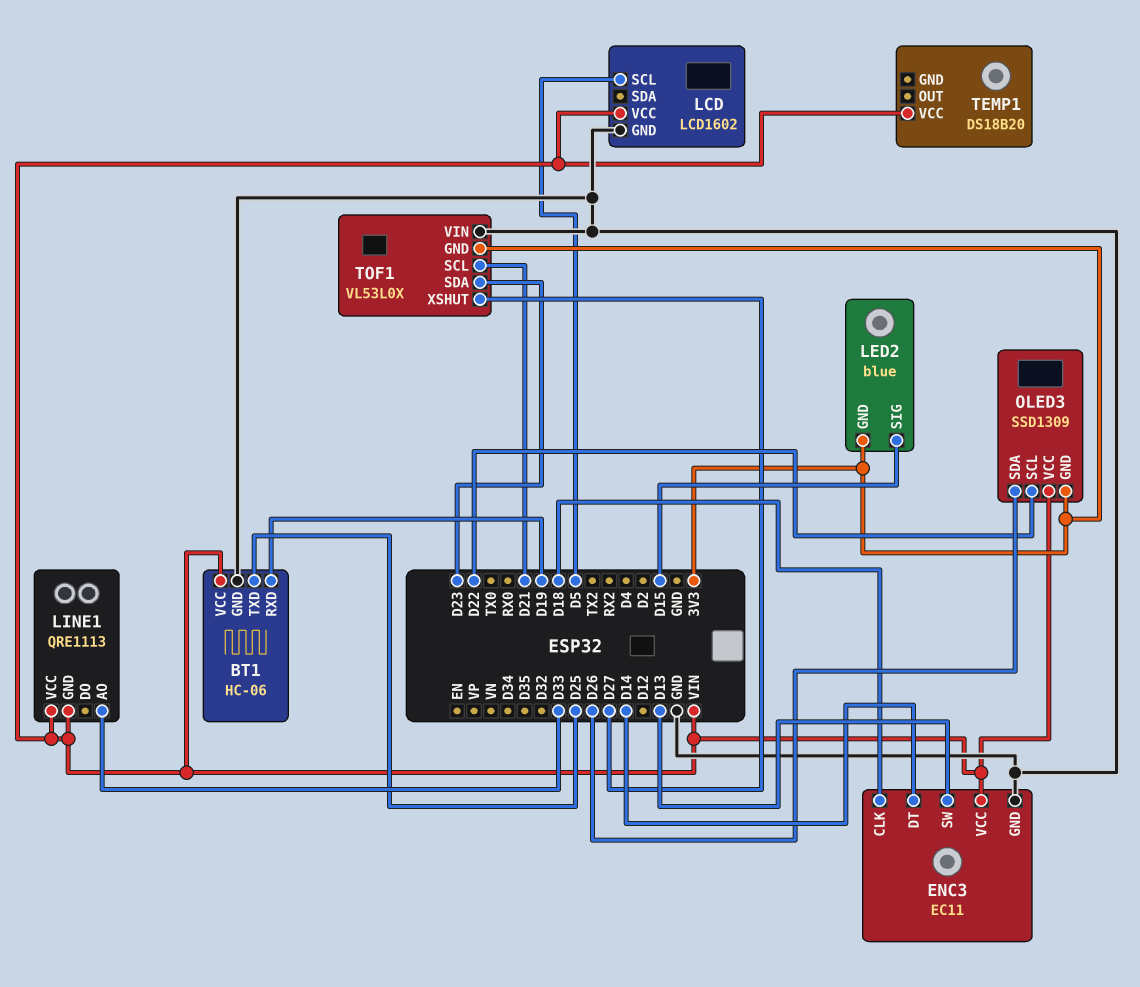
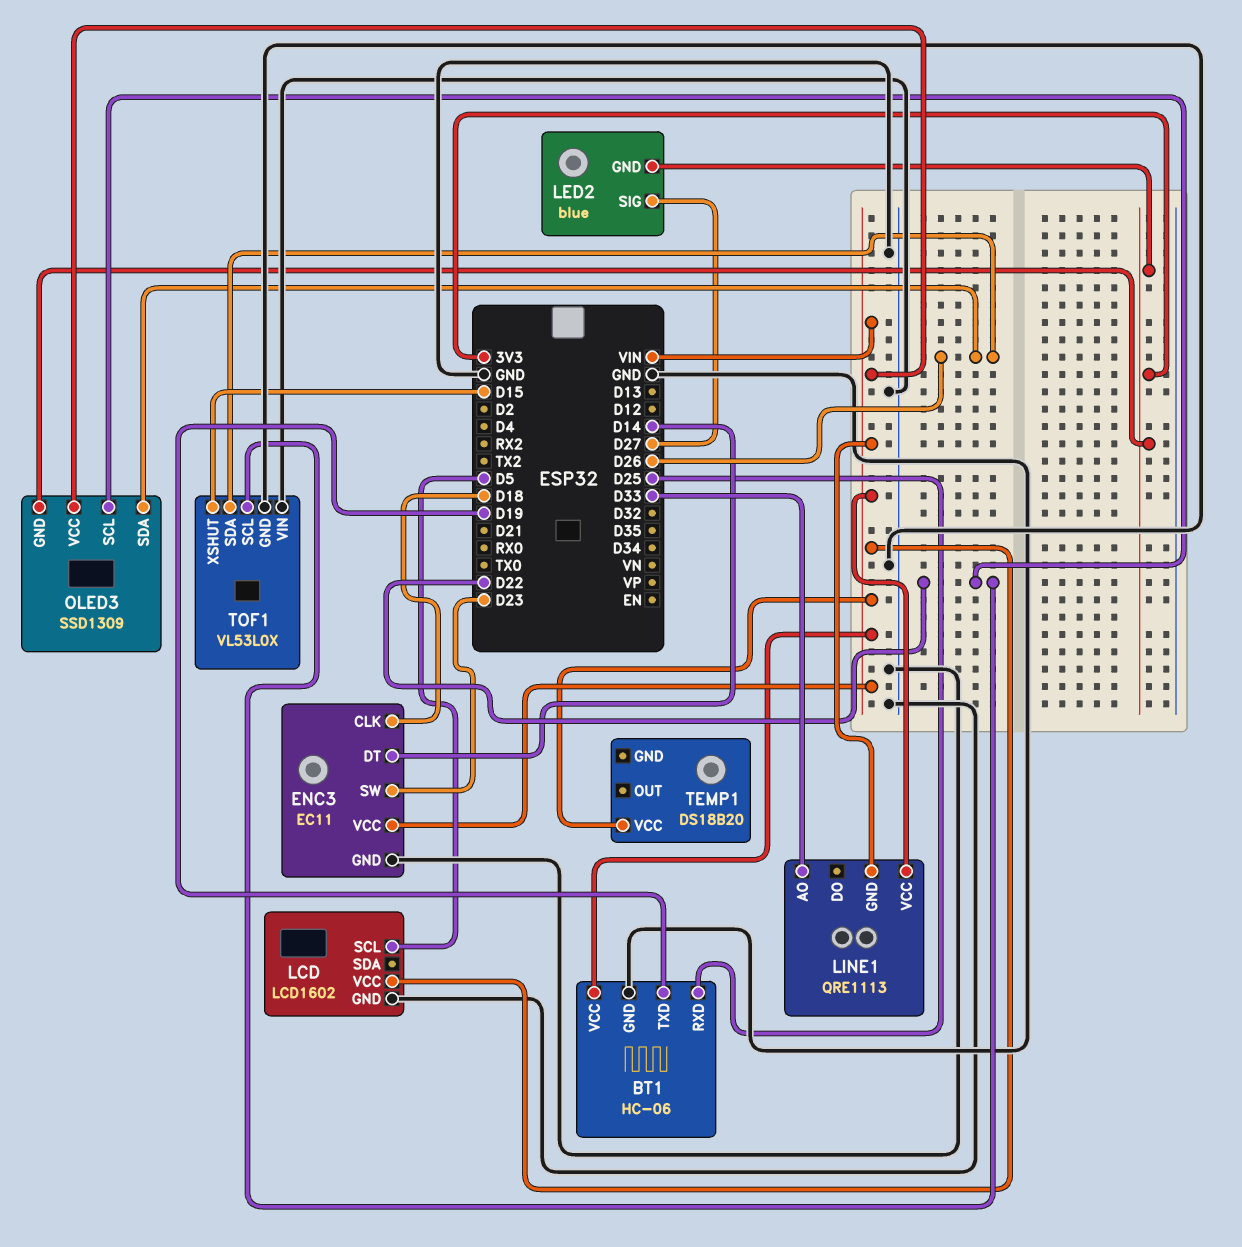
BT1 pin RXD: D19 -> D25
BT1 pin TXD: D25 -> D19
ENC3 pin SW: D13 -> D23
LED2 pin SIG: D15 -> D27
TOF1 pin GND: 3V3 -> GND
TOF1 pin SCL: D21 -> D22
TOF1 pin SDA: D23 -> D26
TOF1 pin XSHUT: D27 -> D15

